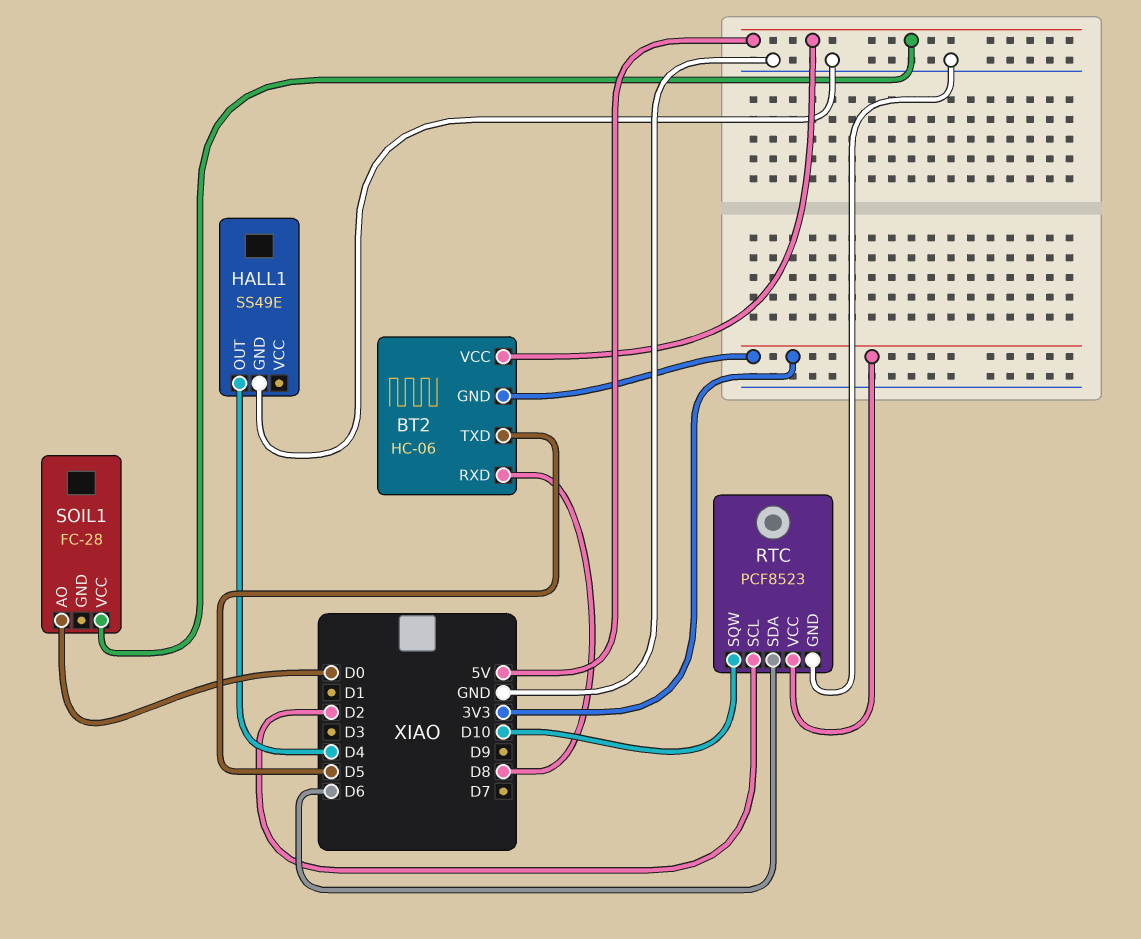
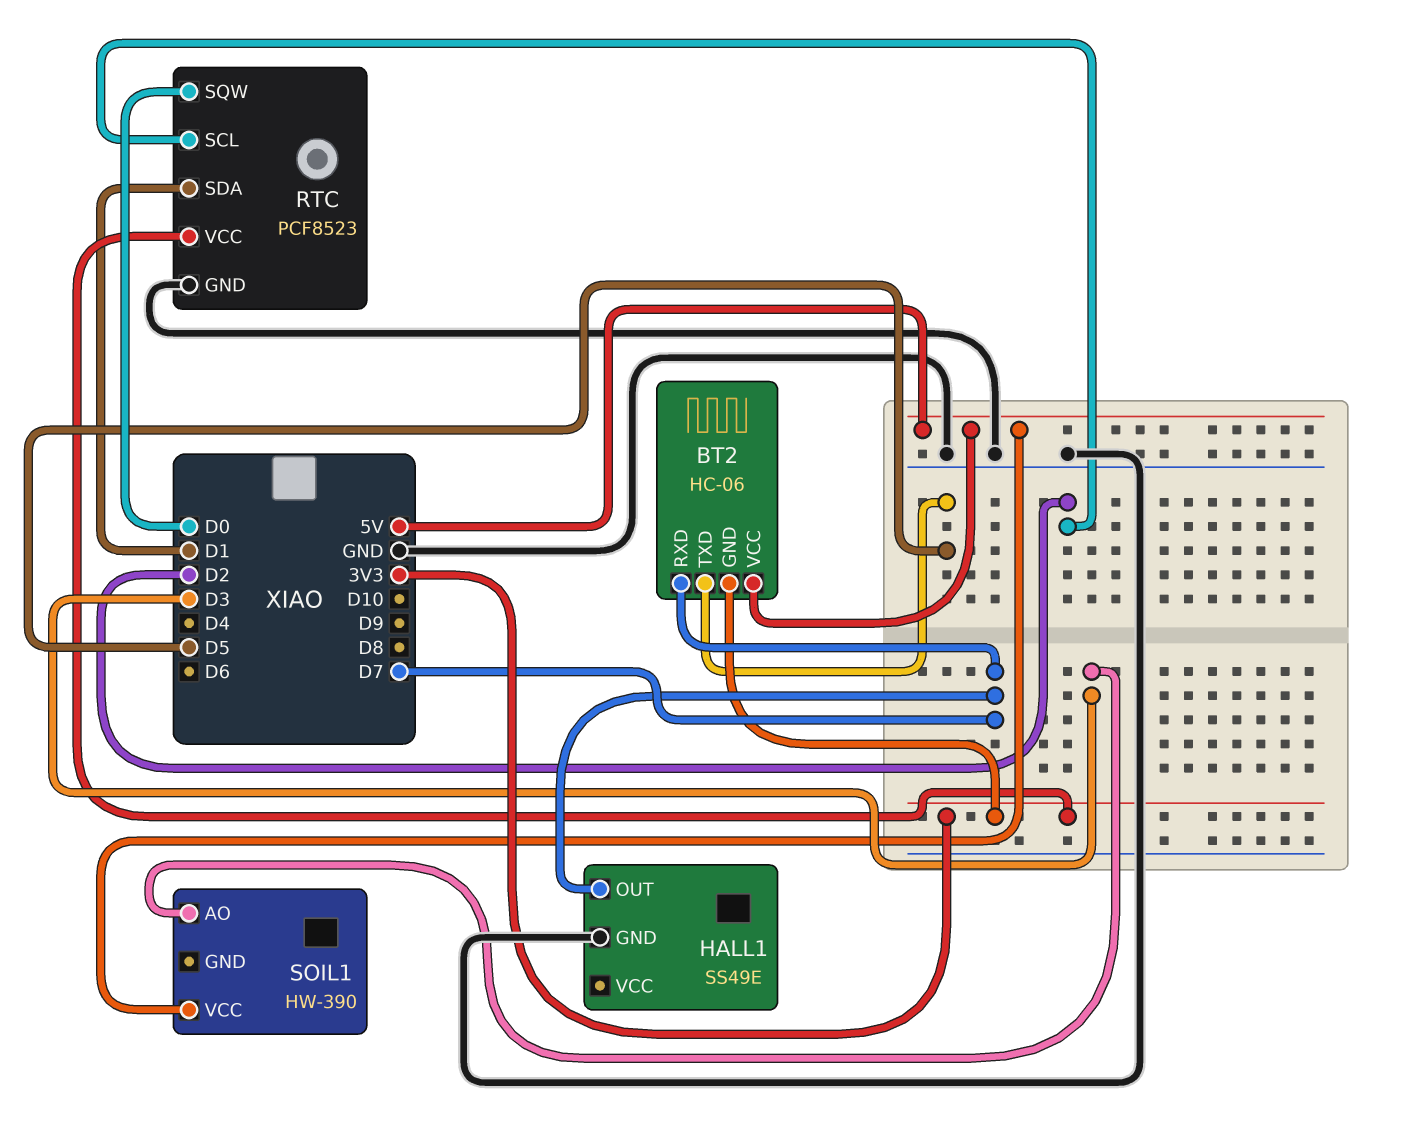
BT2 pin RXD: D8 -> D7
HALL1 pin OUT: D4 -> D7
RTC pin SDA: D6 -> D1
RTC pin SQW: D10 -> D0
SOIL1: FC-28 -> HW-390
SOIL1 pin AO: D0 -> D3

